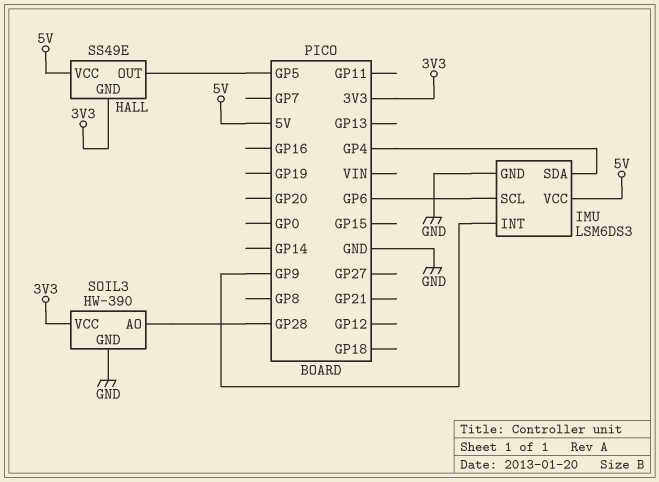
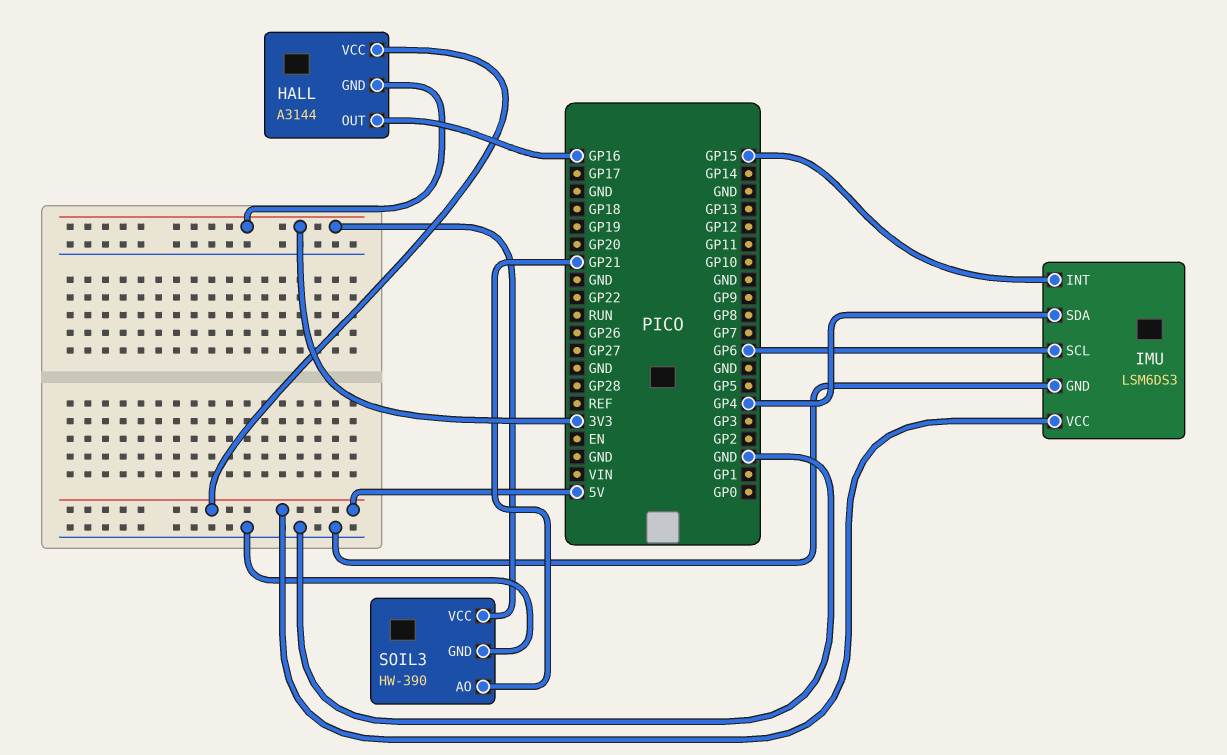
HALL: SS49E -> A3144
HALL pin OUT: GP5 -> GP16
IMU pin INT: GP9 -> GP15
SOIL3 pin AO: GP28 -> GP21

